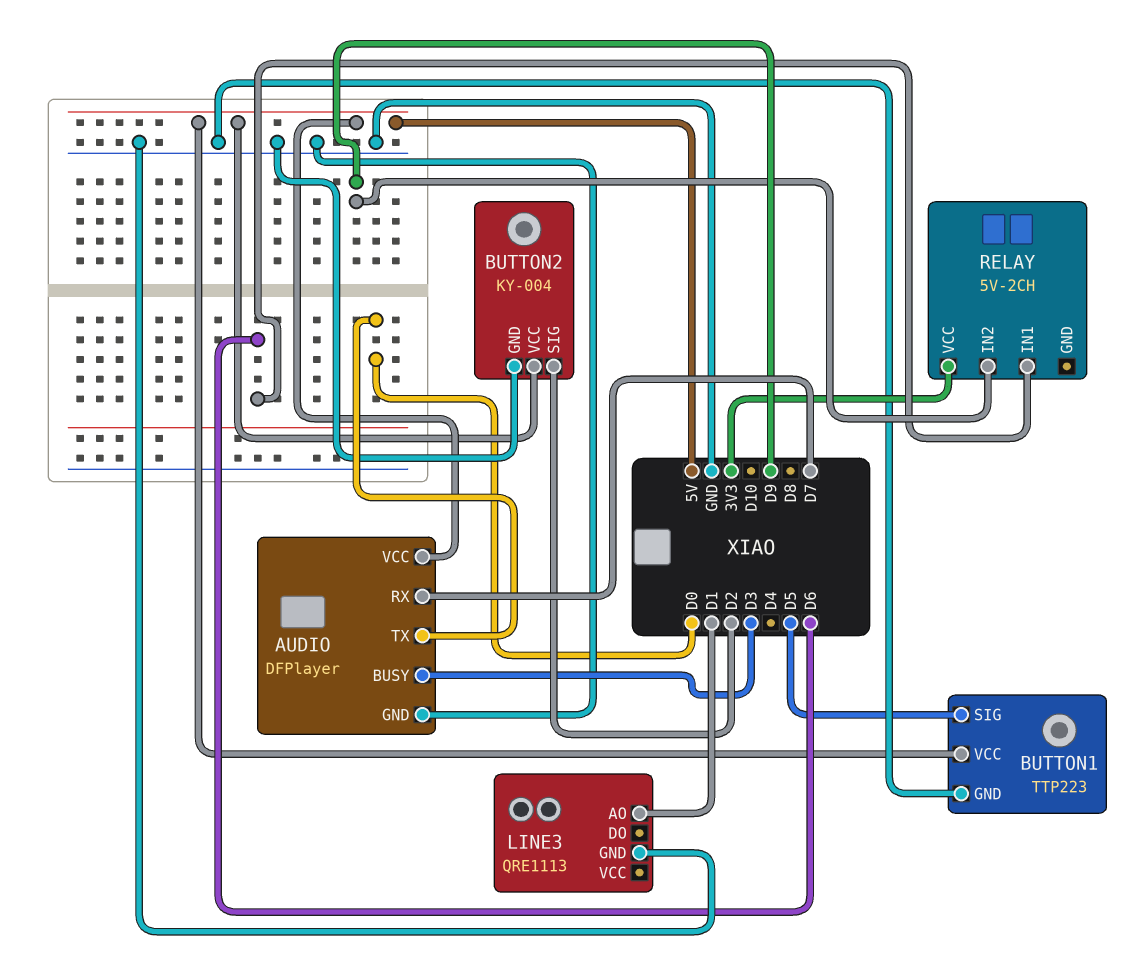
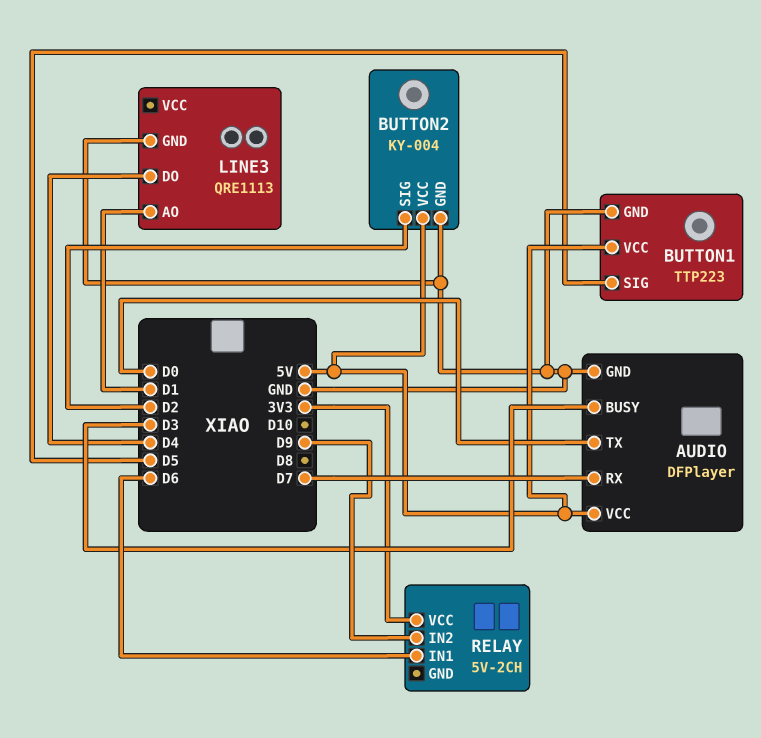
LINE3 pin DO: none -> D4

